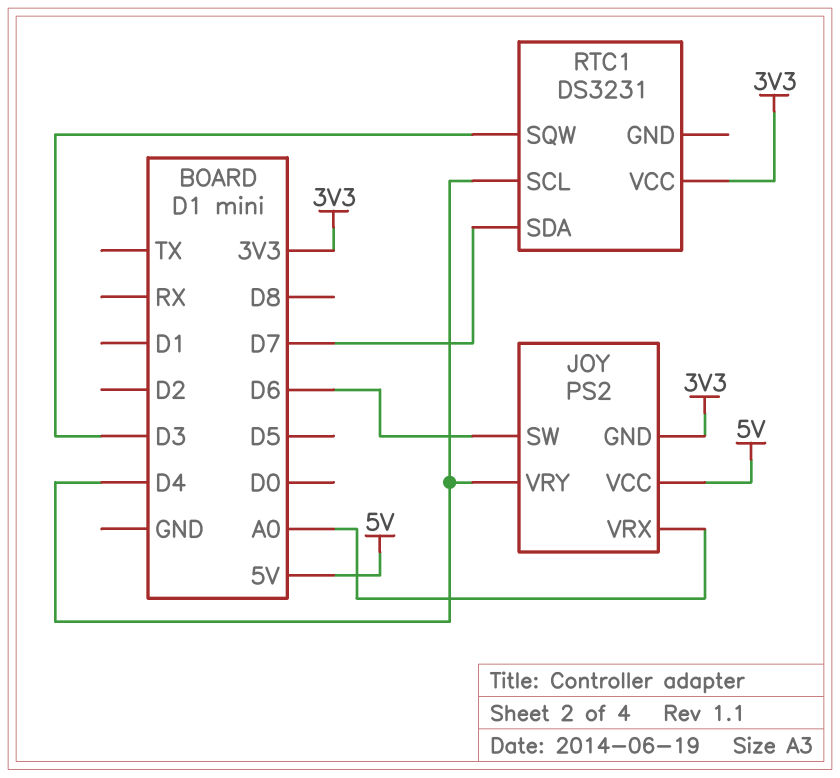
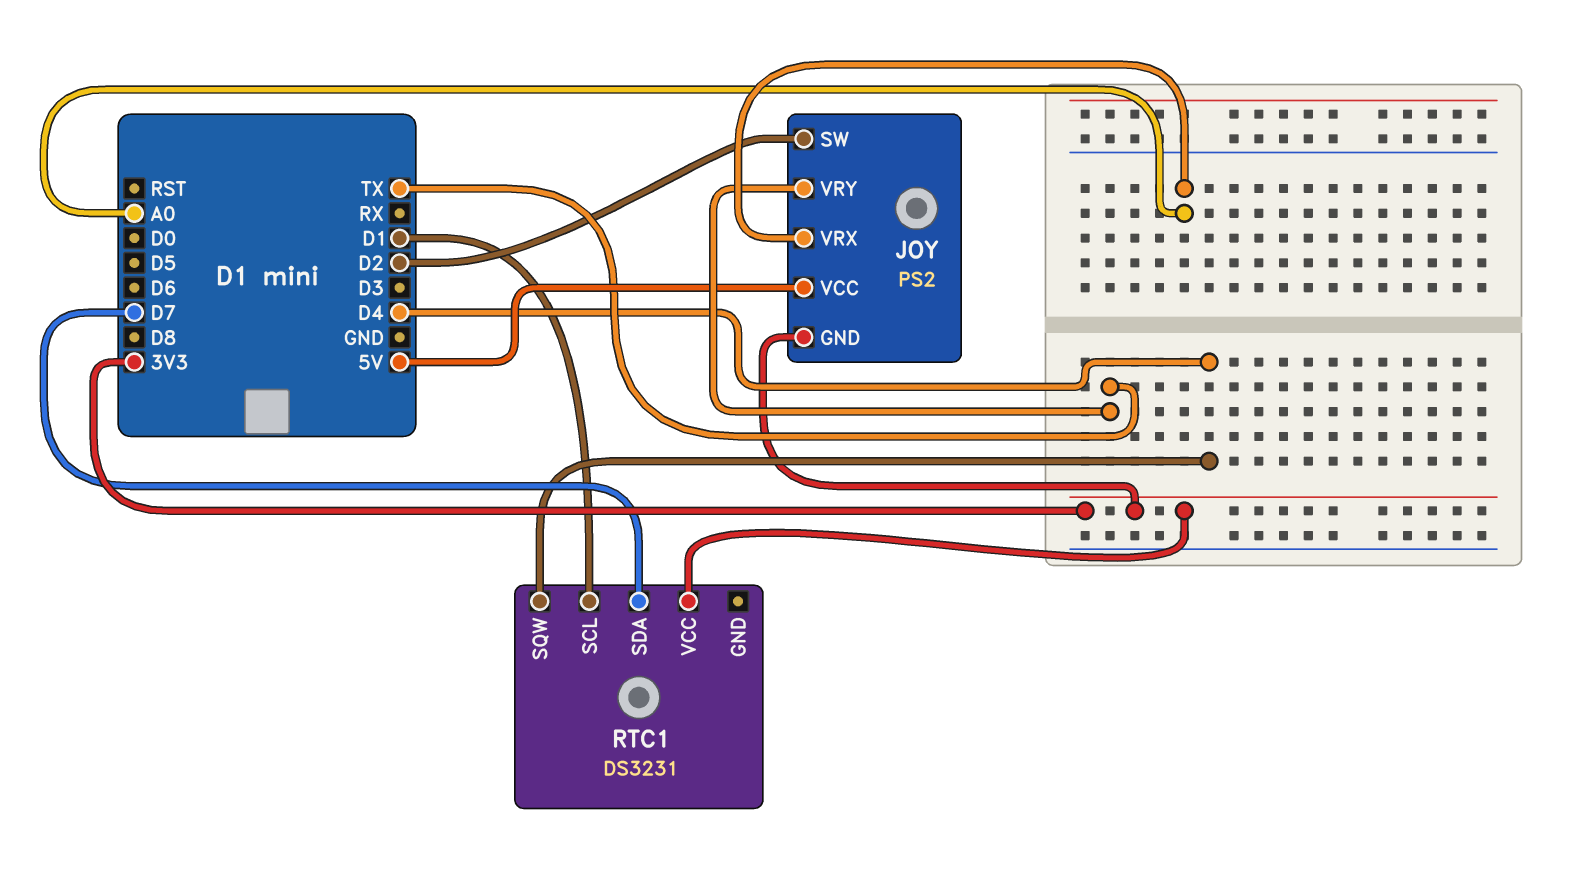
JOY pin SW: D6 -> D2
JOY pin VRY: D4 -> TX
RTC1 pin SCL: D4 -> D1
RTC1 pin SQW: D3 -> D4

